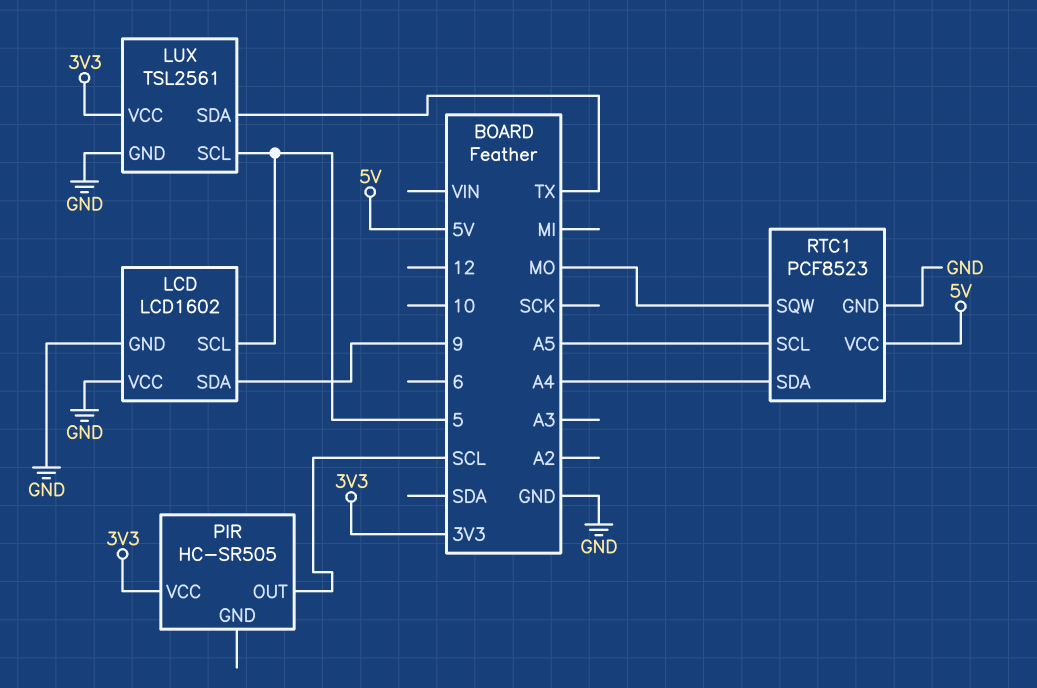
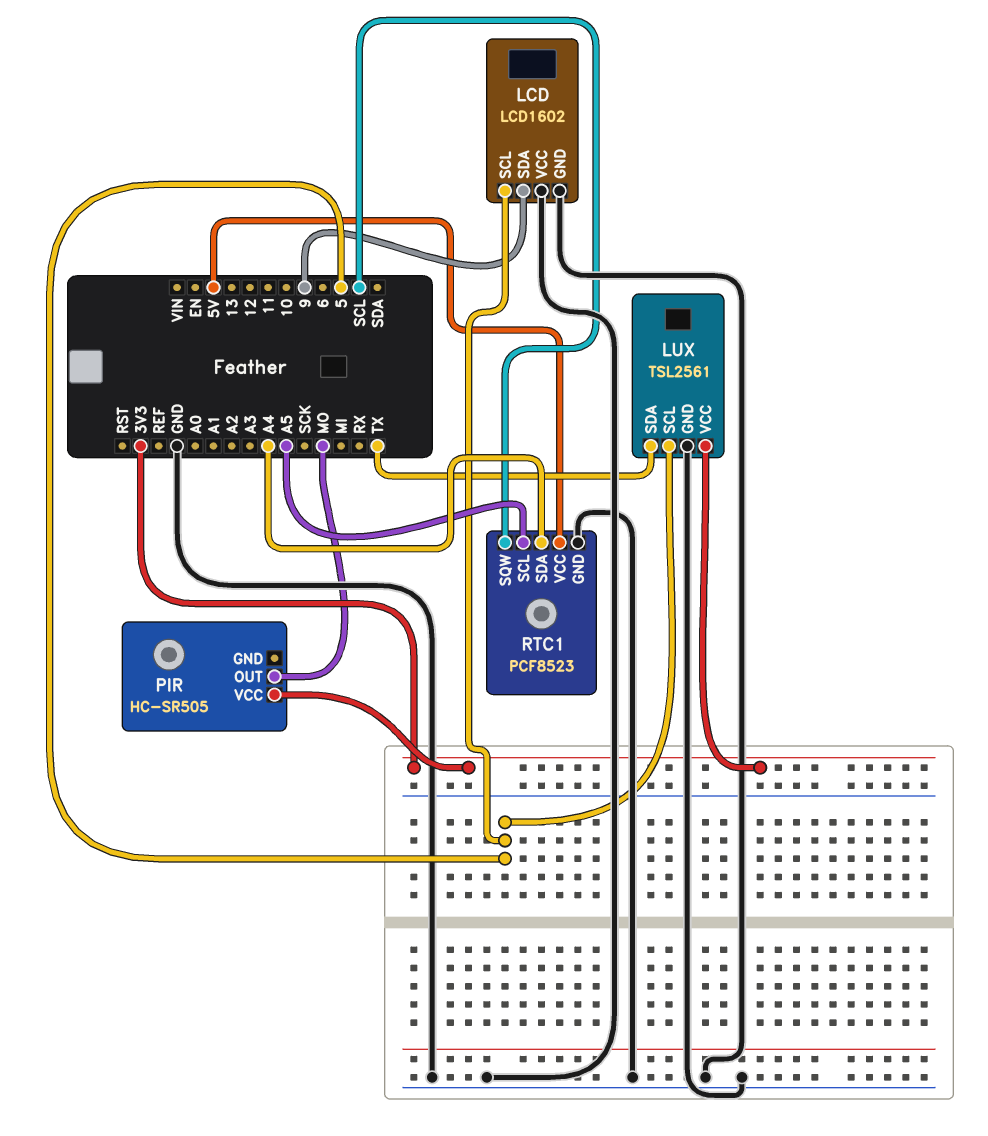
PIR pin OUT: SCL -> MO
RTC1 pin SQW: MO -> SCL

